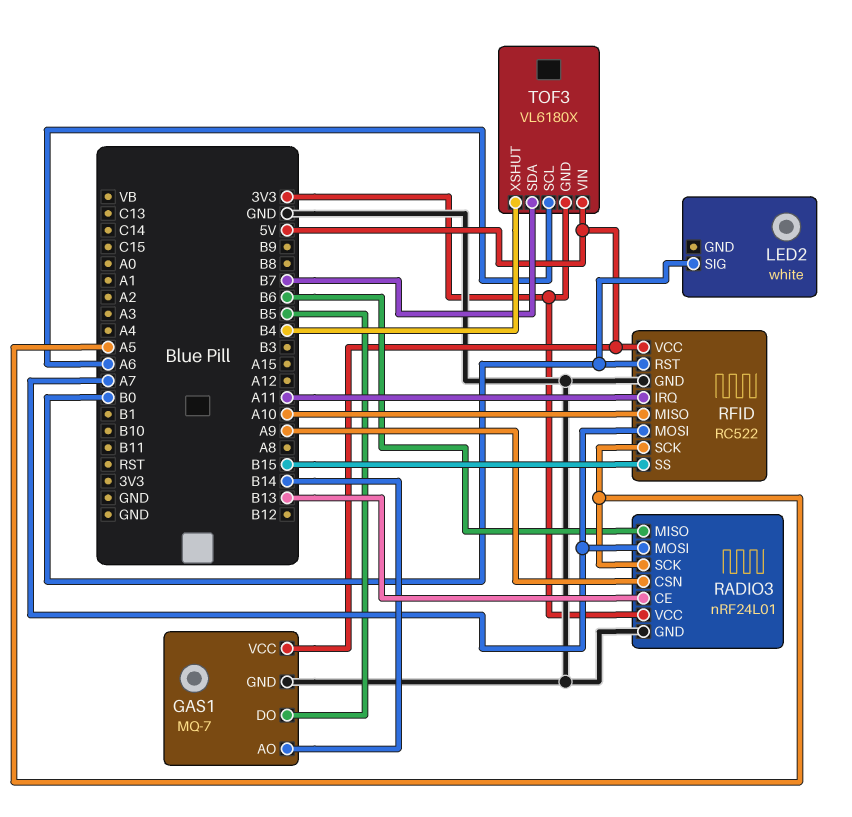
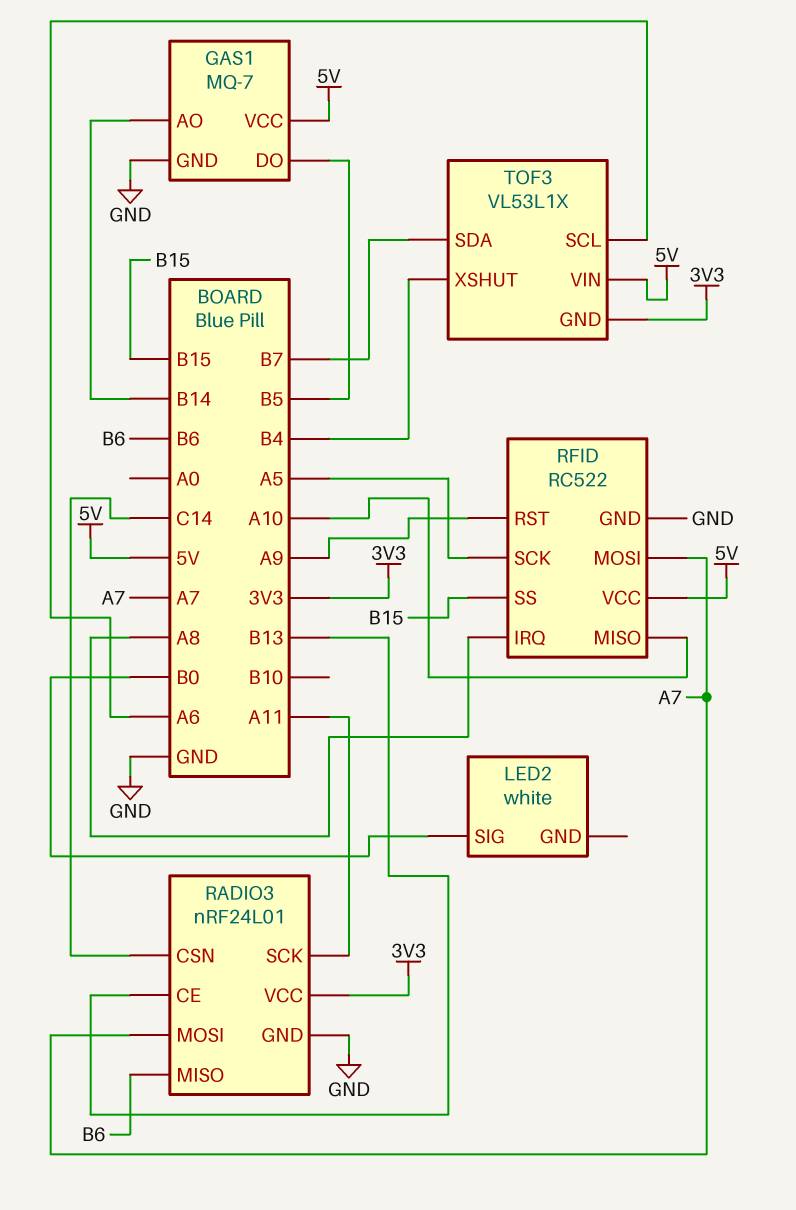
RADIO3 pin CSN: A9 -> C14
RADIO3 pin SCK: A5 -> A11
RFID pin IRQ: A11 -> A8
RFID pin RST: B0 -> A9
TOF3: VL6180X -> VL53L1X

